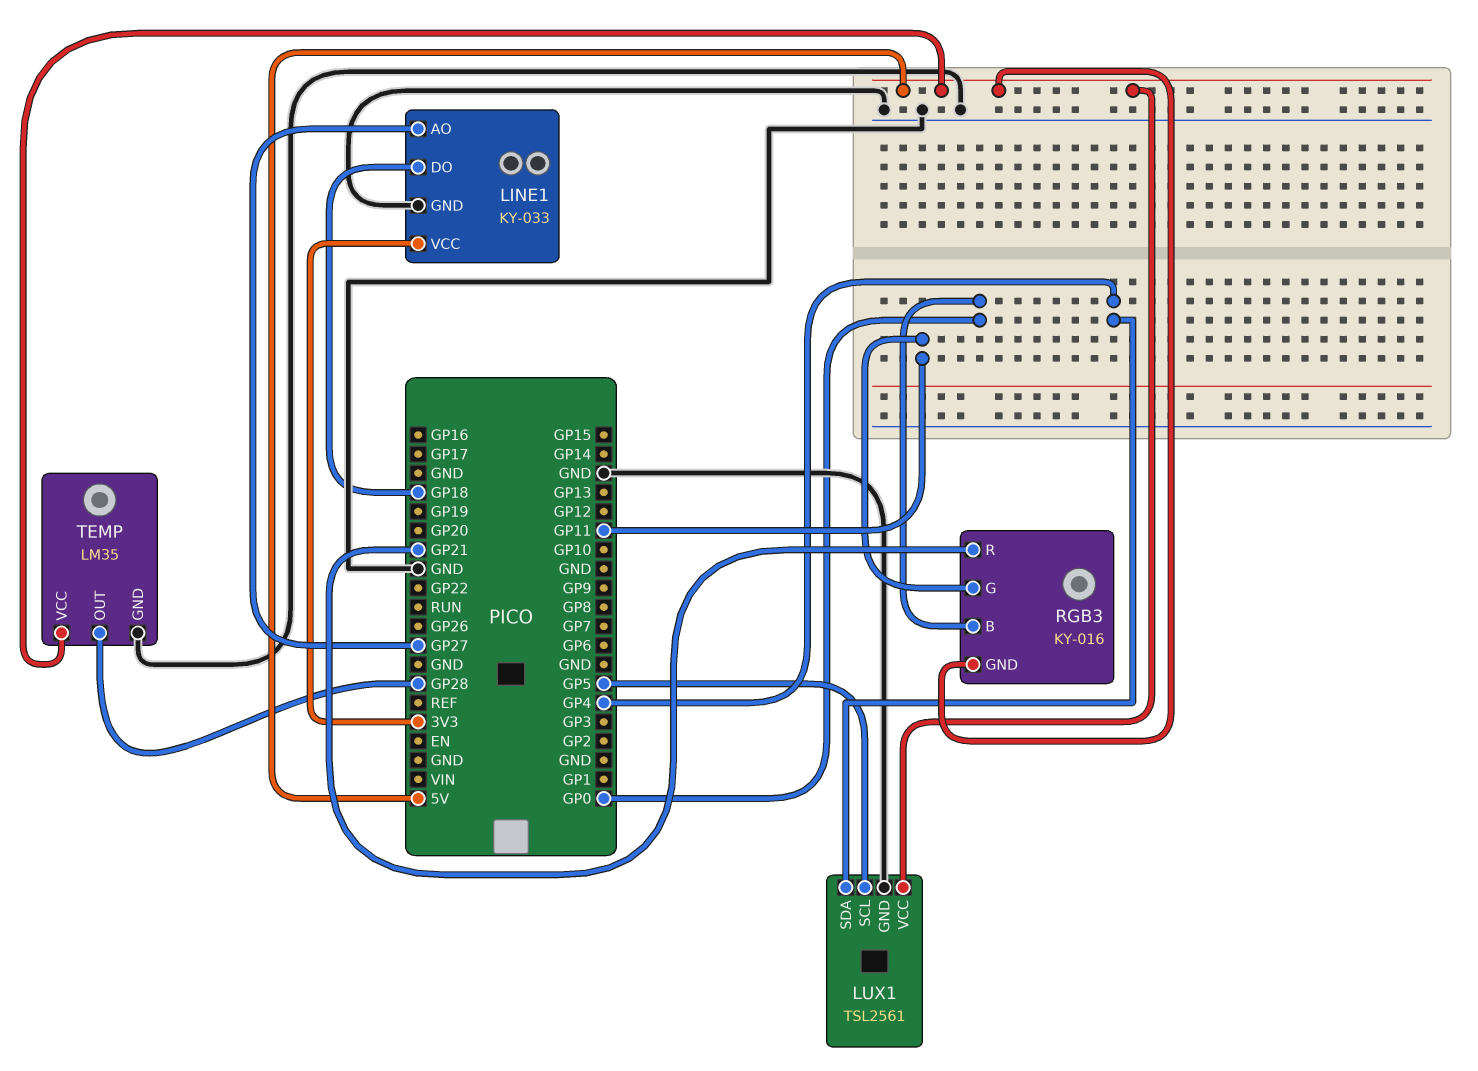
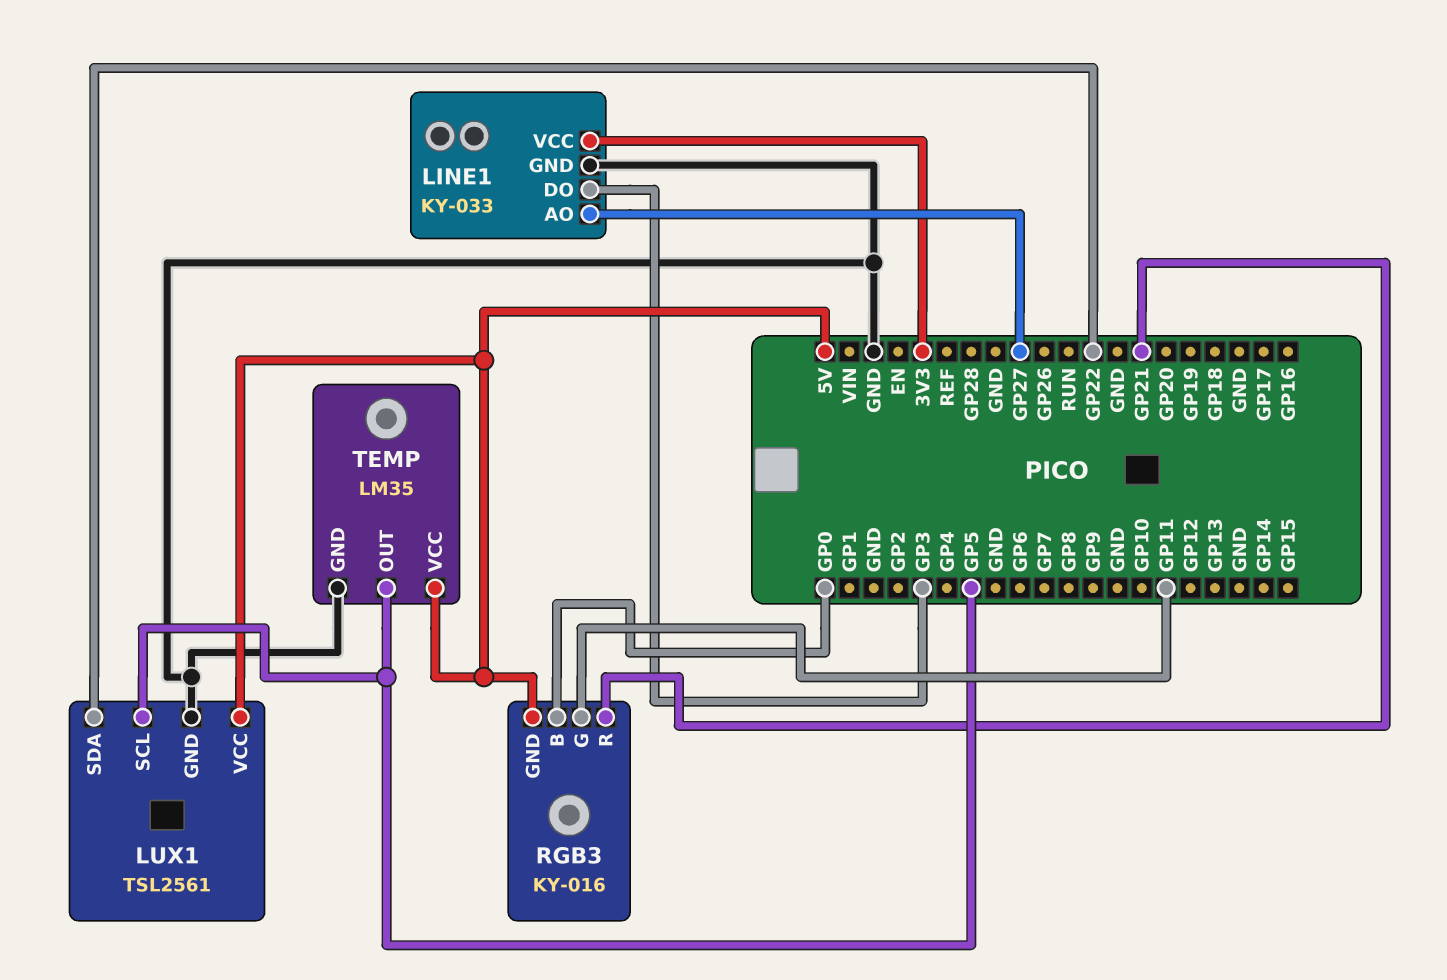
LINE1 pin DO: GP18 -> GP3
LUX1 pin SDA: GP4 -> GP22
TEMP pin OUT: GP28 -> GP5

